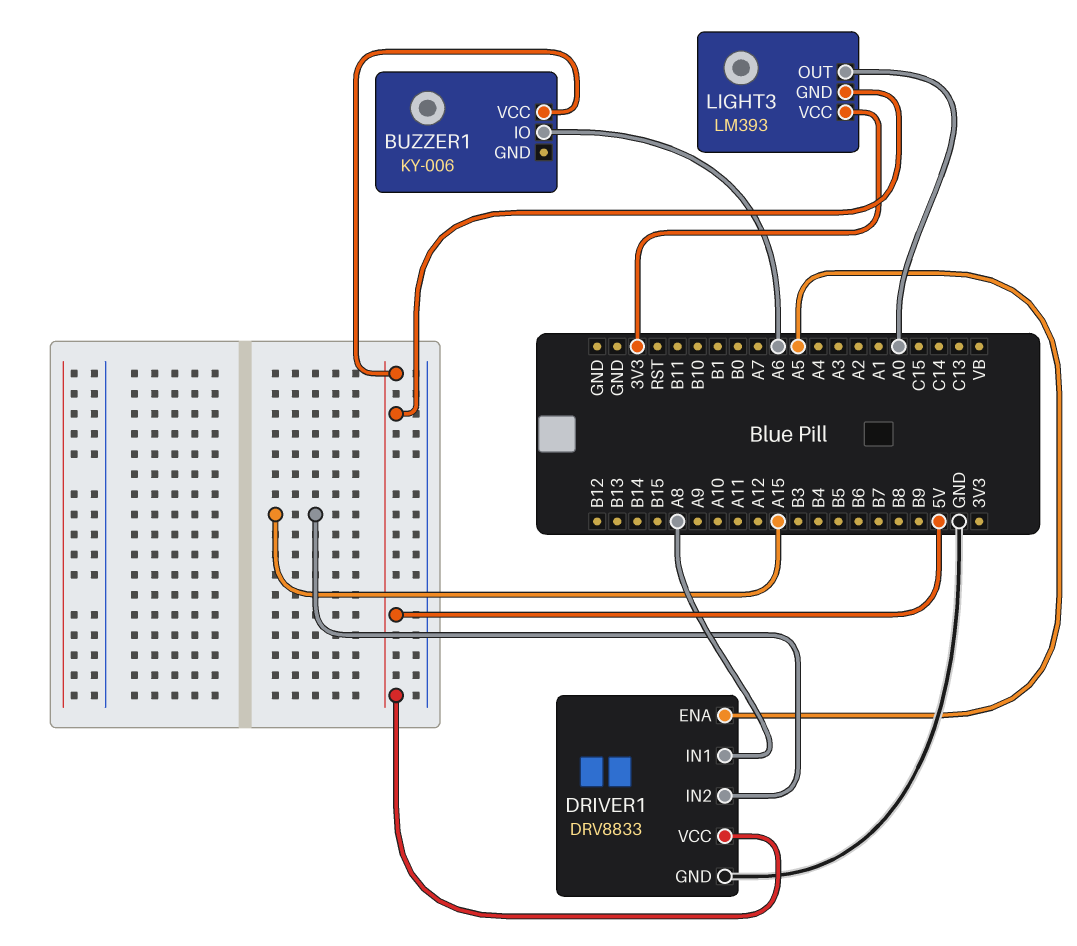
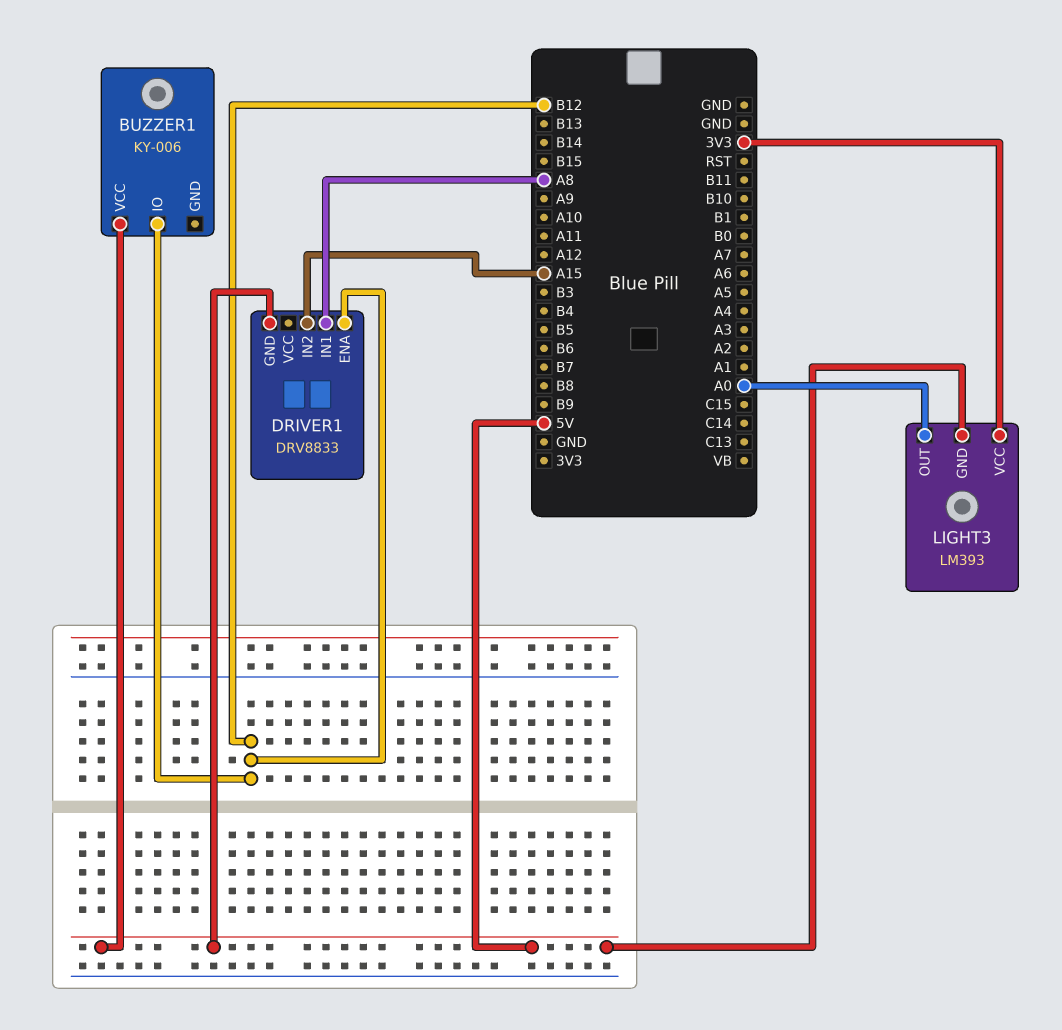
BUZZER1 pin IO: A6 -> B12
DRIVER1 pin ENA: A5 -> B12
DRIVER1 pin GND: GND -> 5V
DRIVER1 pin VCC: 5V -> none

